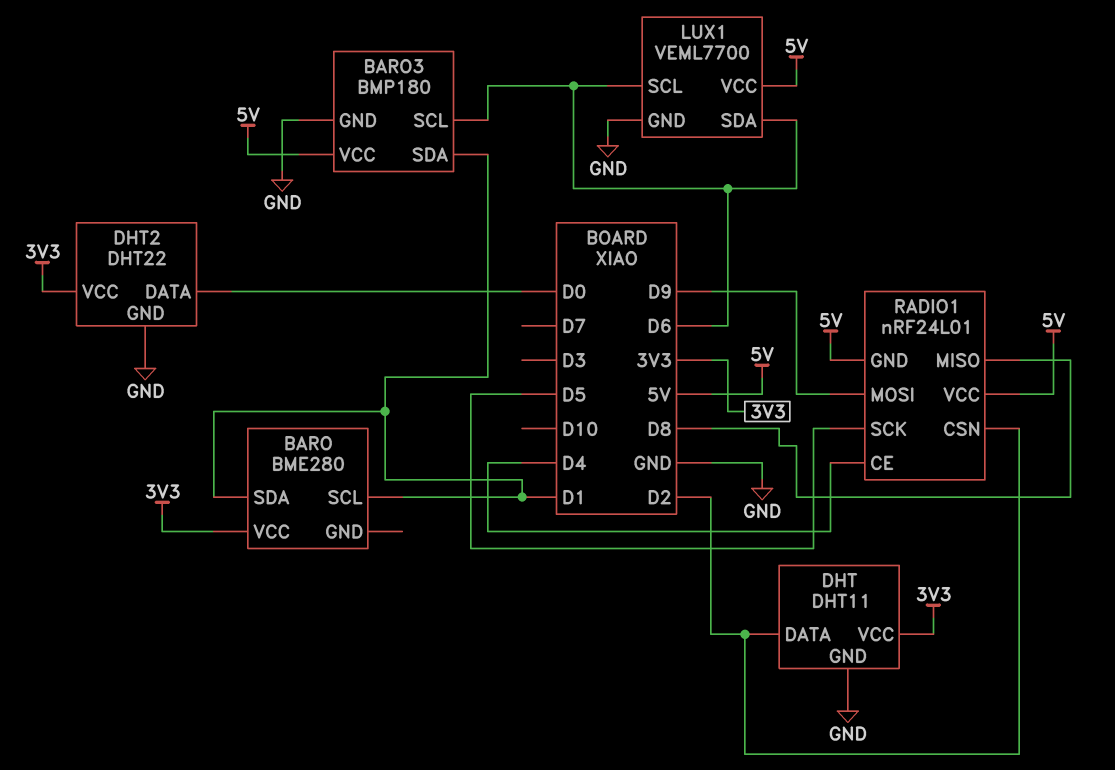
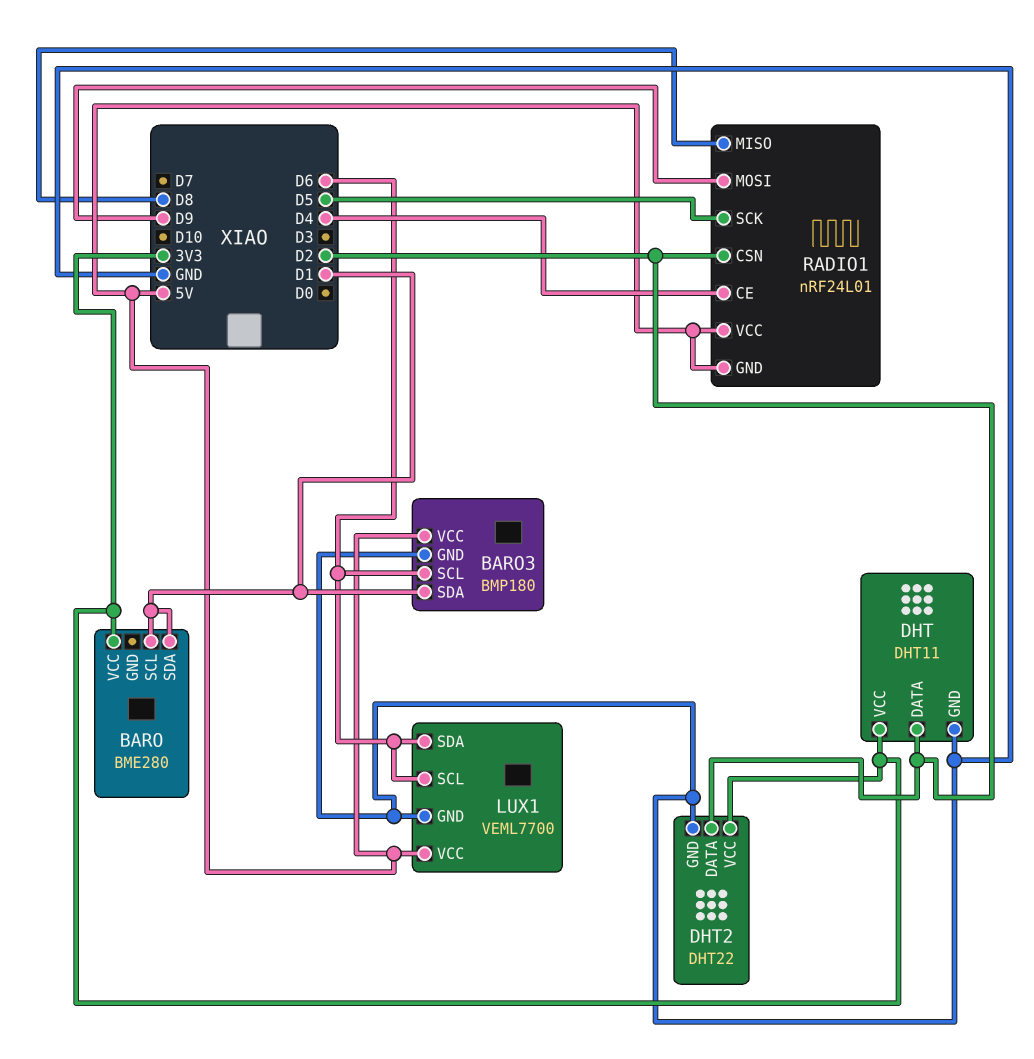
DHT2 pin DATA: D0 -> D2

